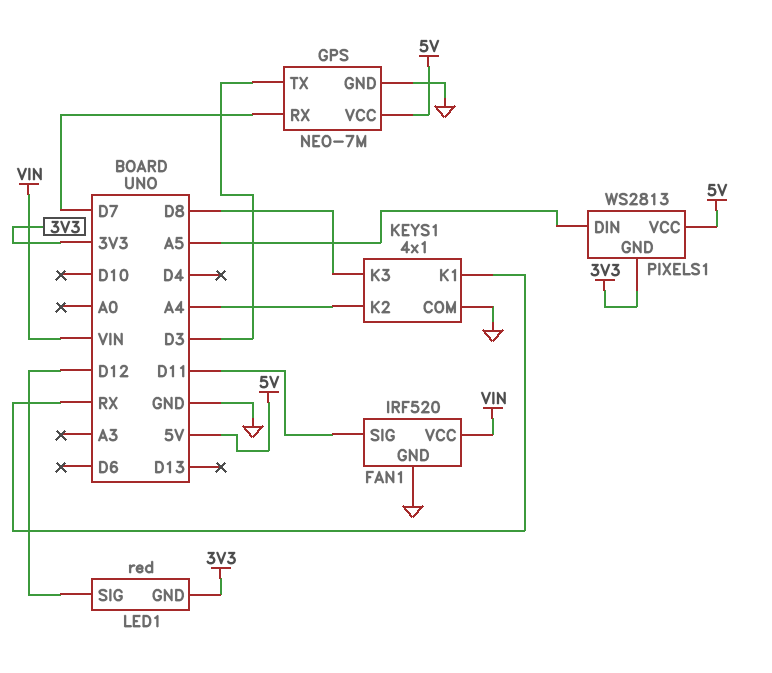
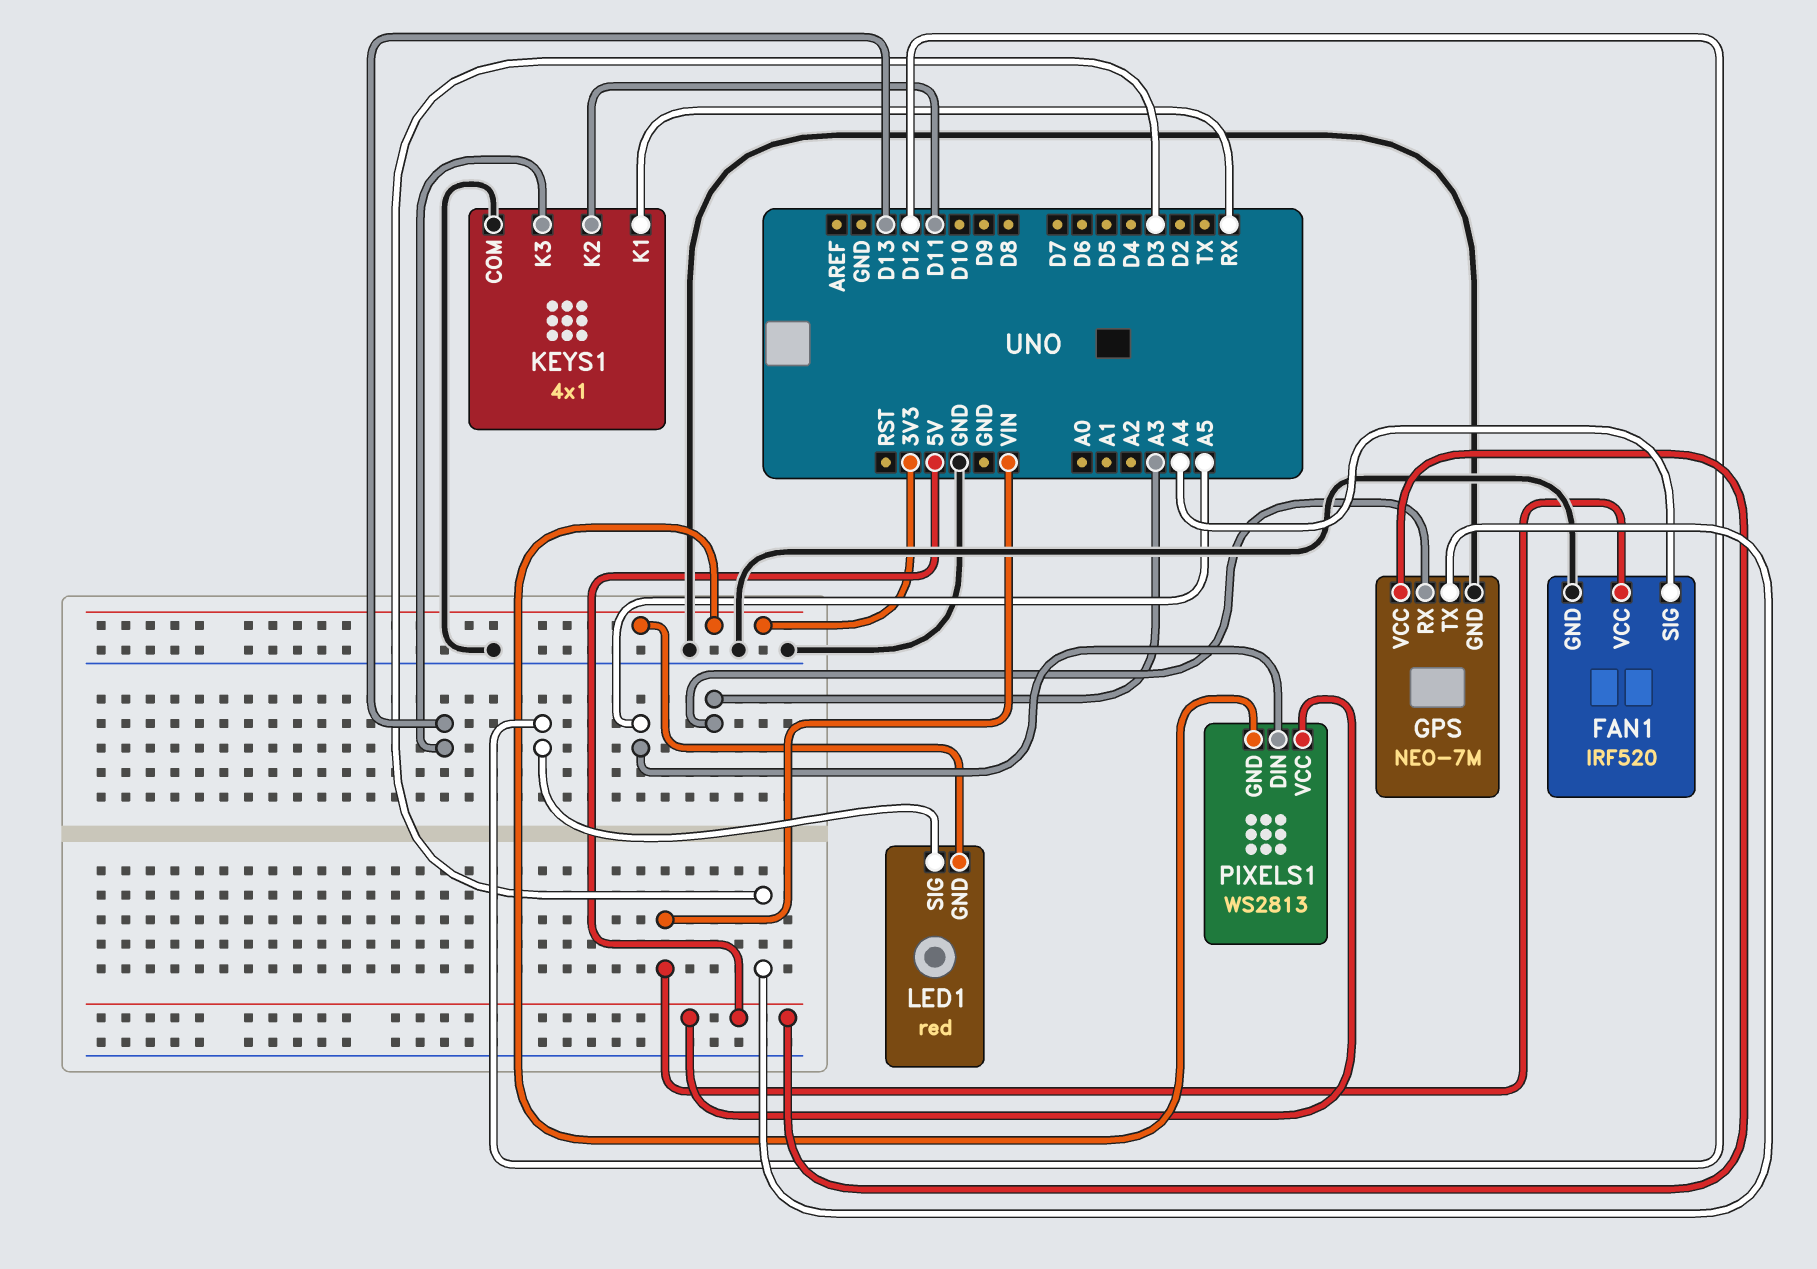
FAN1 pin SIG: D11 -> A4
GPS pin RX: D7 -> A3
KEYS1 pin K2: A4 -> D11
KEYS1 pin K3: D8 -> D13

